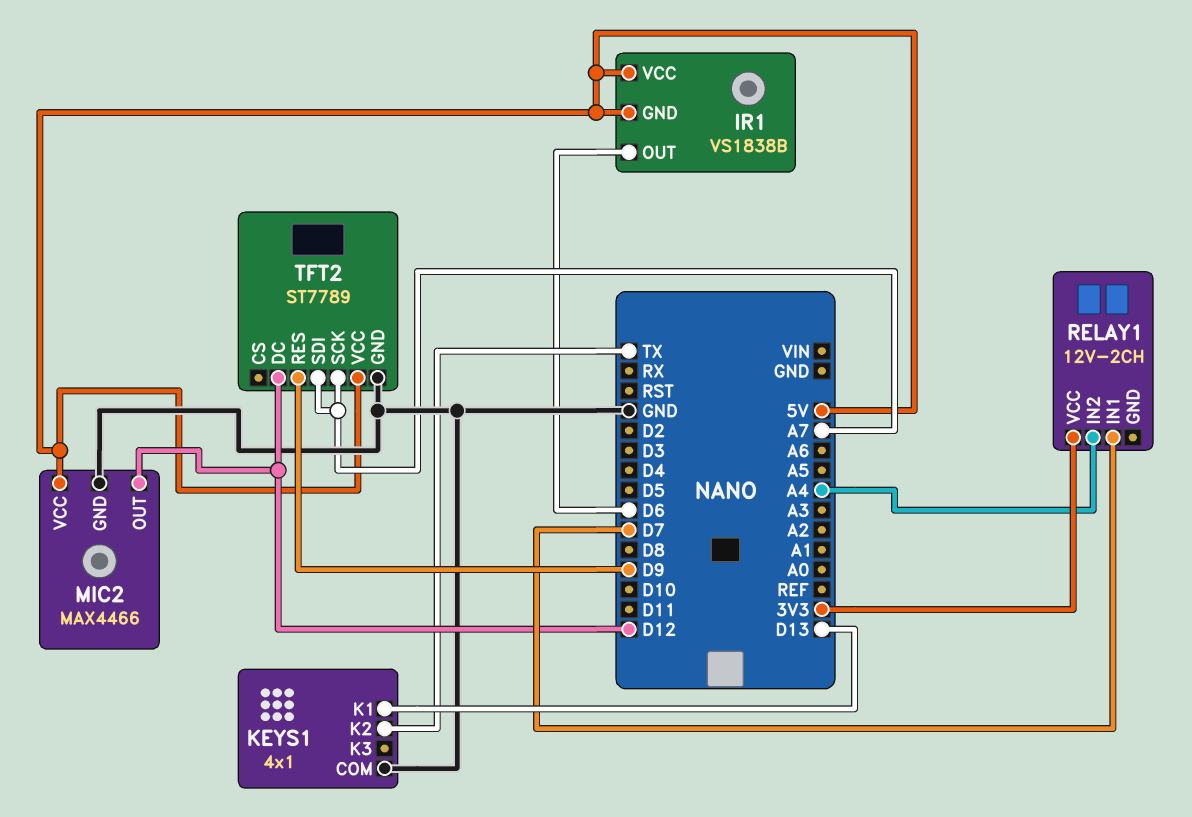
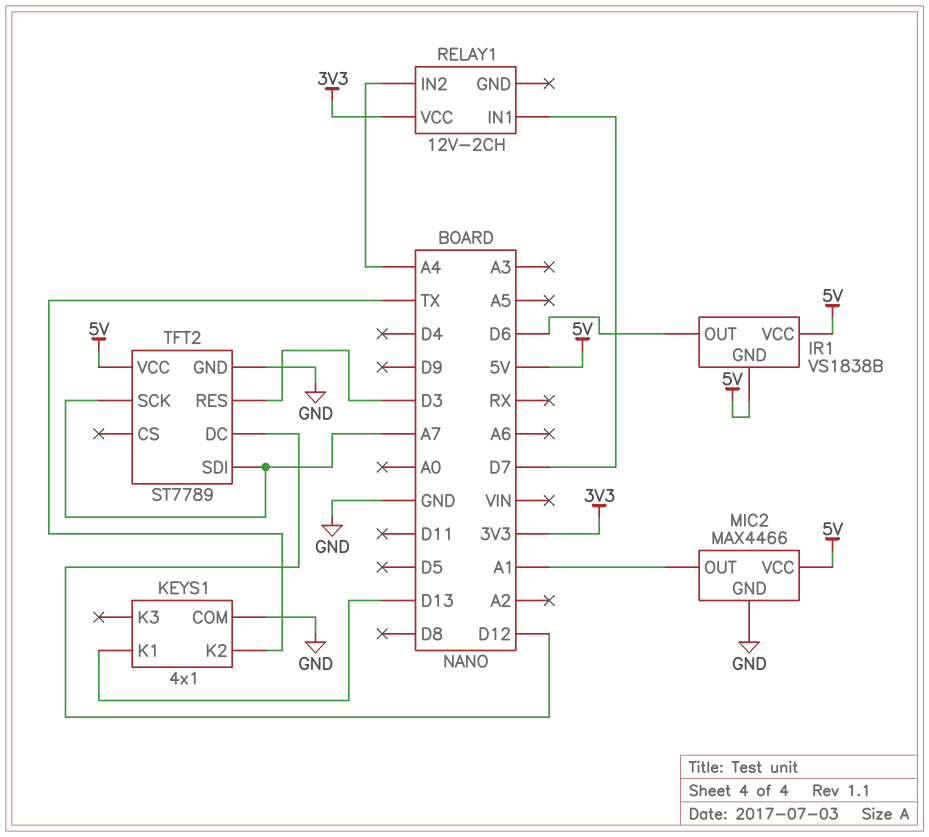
MIC2 pin OUT: D12 -> A1
TFT2 pin RES: D9 -> D3

